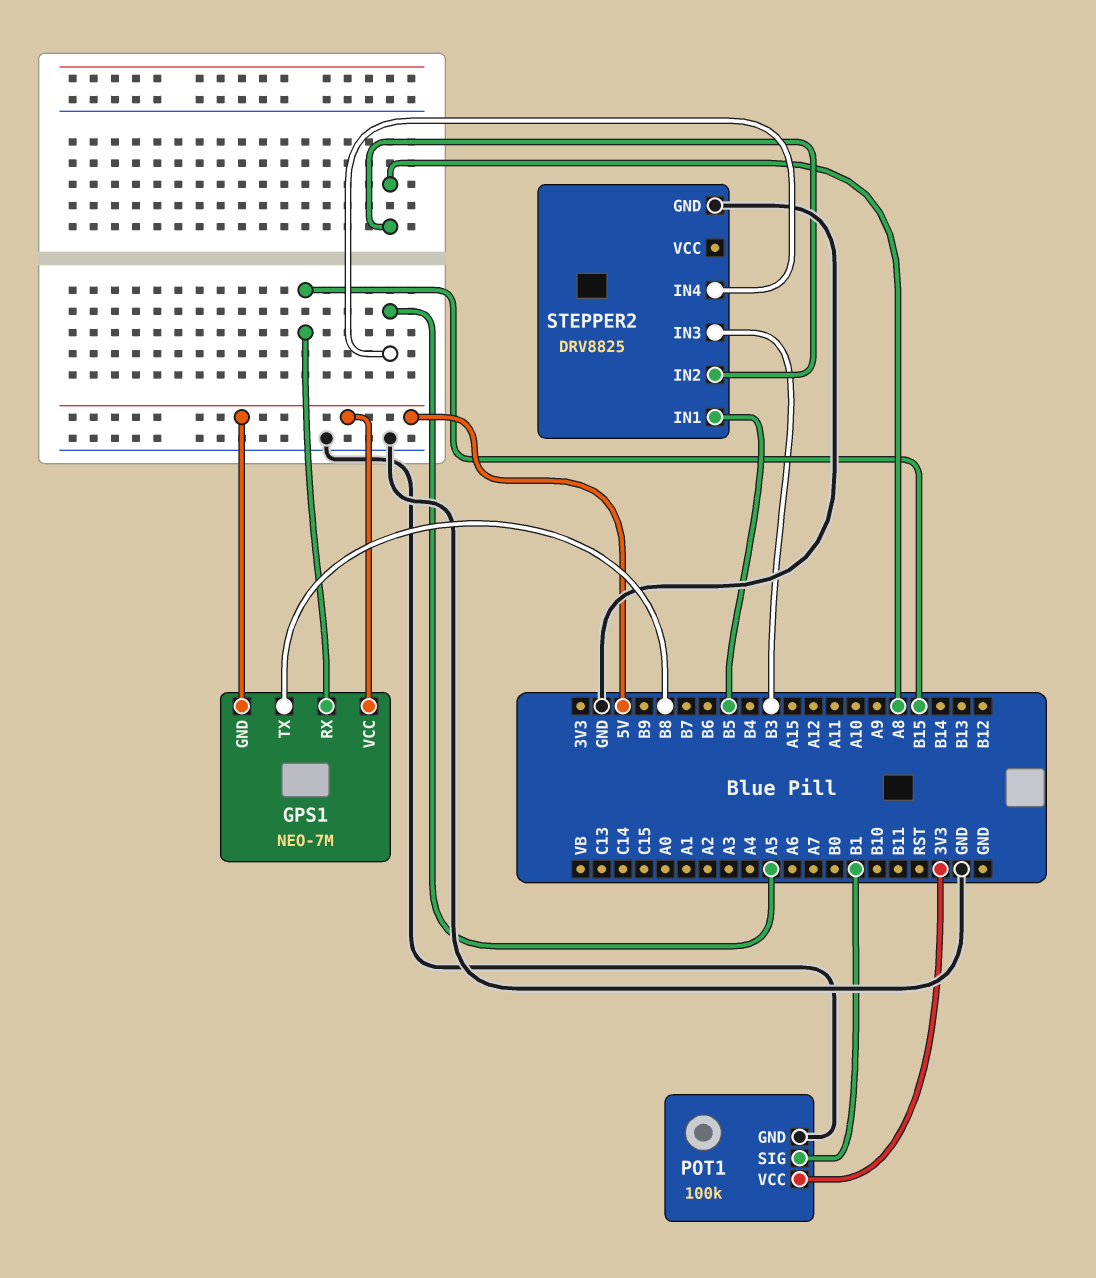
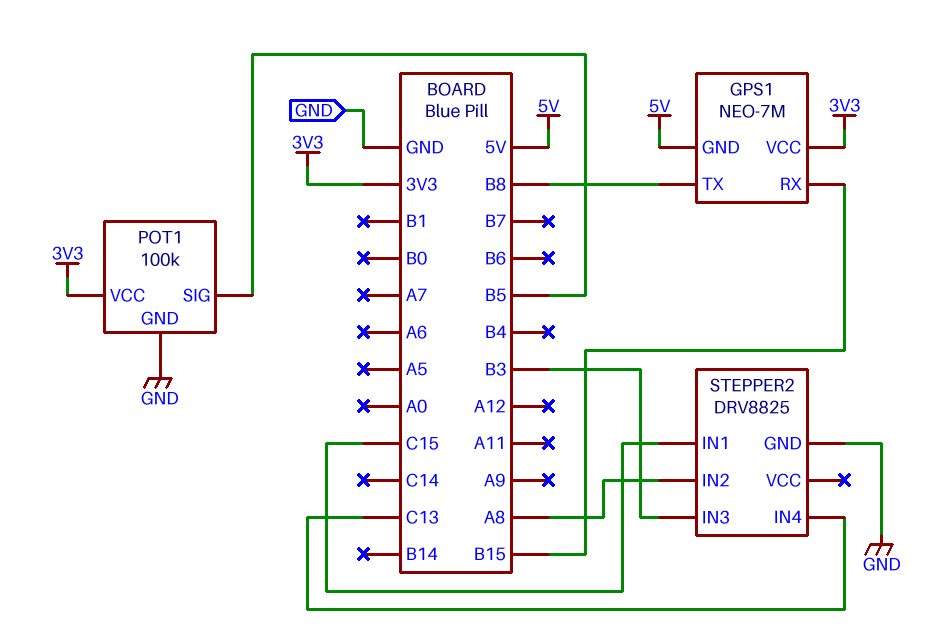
GPS1 pin VCC: 5V -> 3V3
POT1 pin SIG: B1 -> B5
STEPPER2 pin IN1: B5 -> C15
STEPPER2 pin IN4: A5 -> C13

